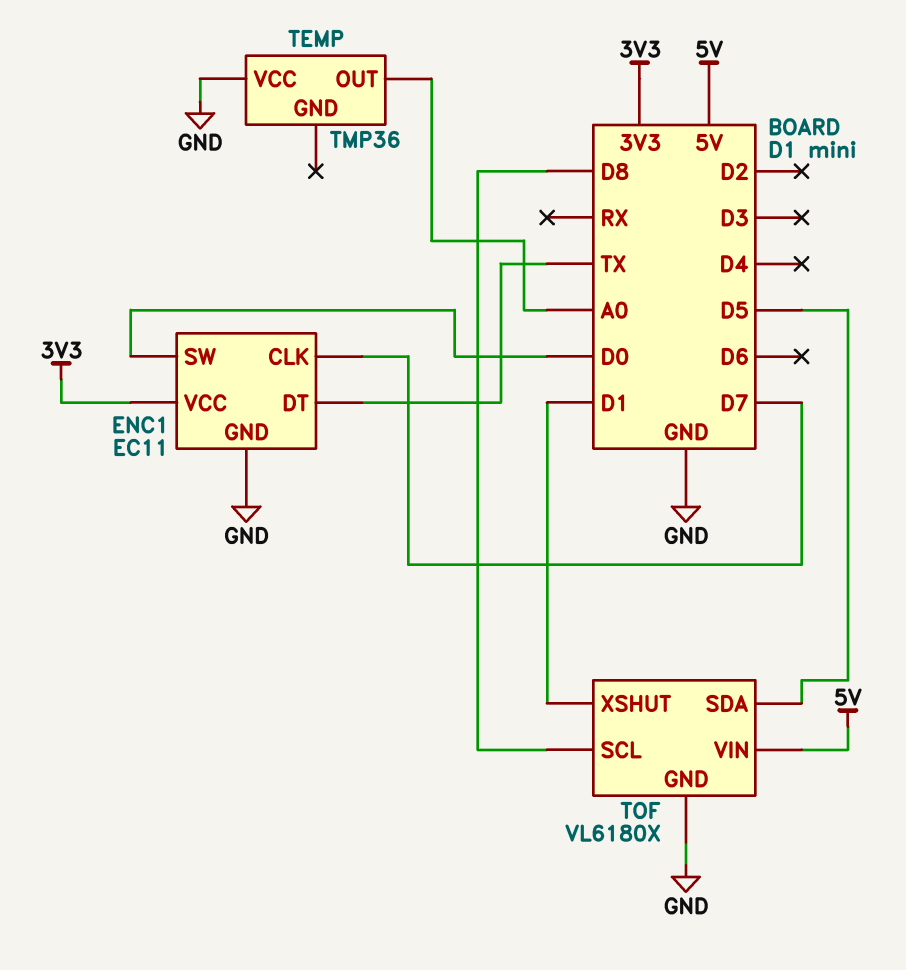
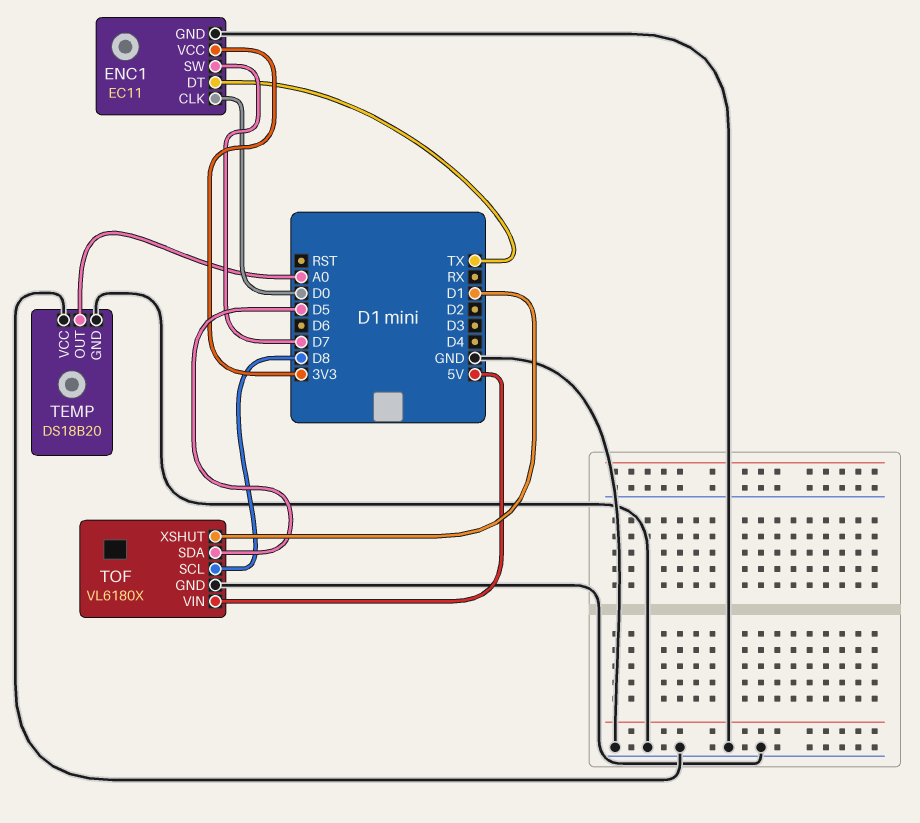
ENC1 pin CLK: D7 -> D0
ENC1 pin SW: D0 -> D7
TEMP: TMP36 -> DS18B20
TEMP pin GND: none -> GND

